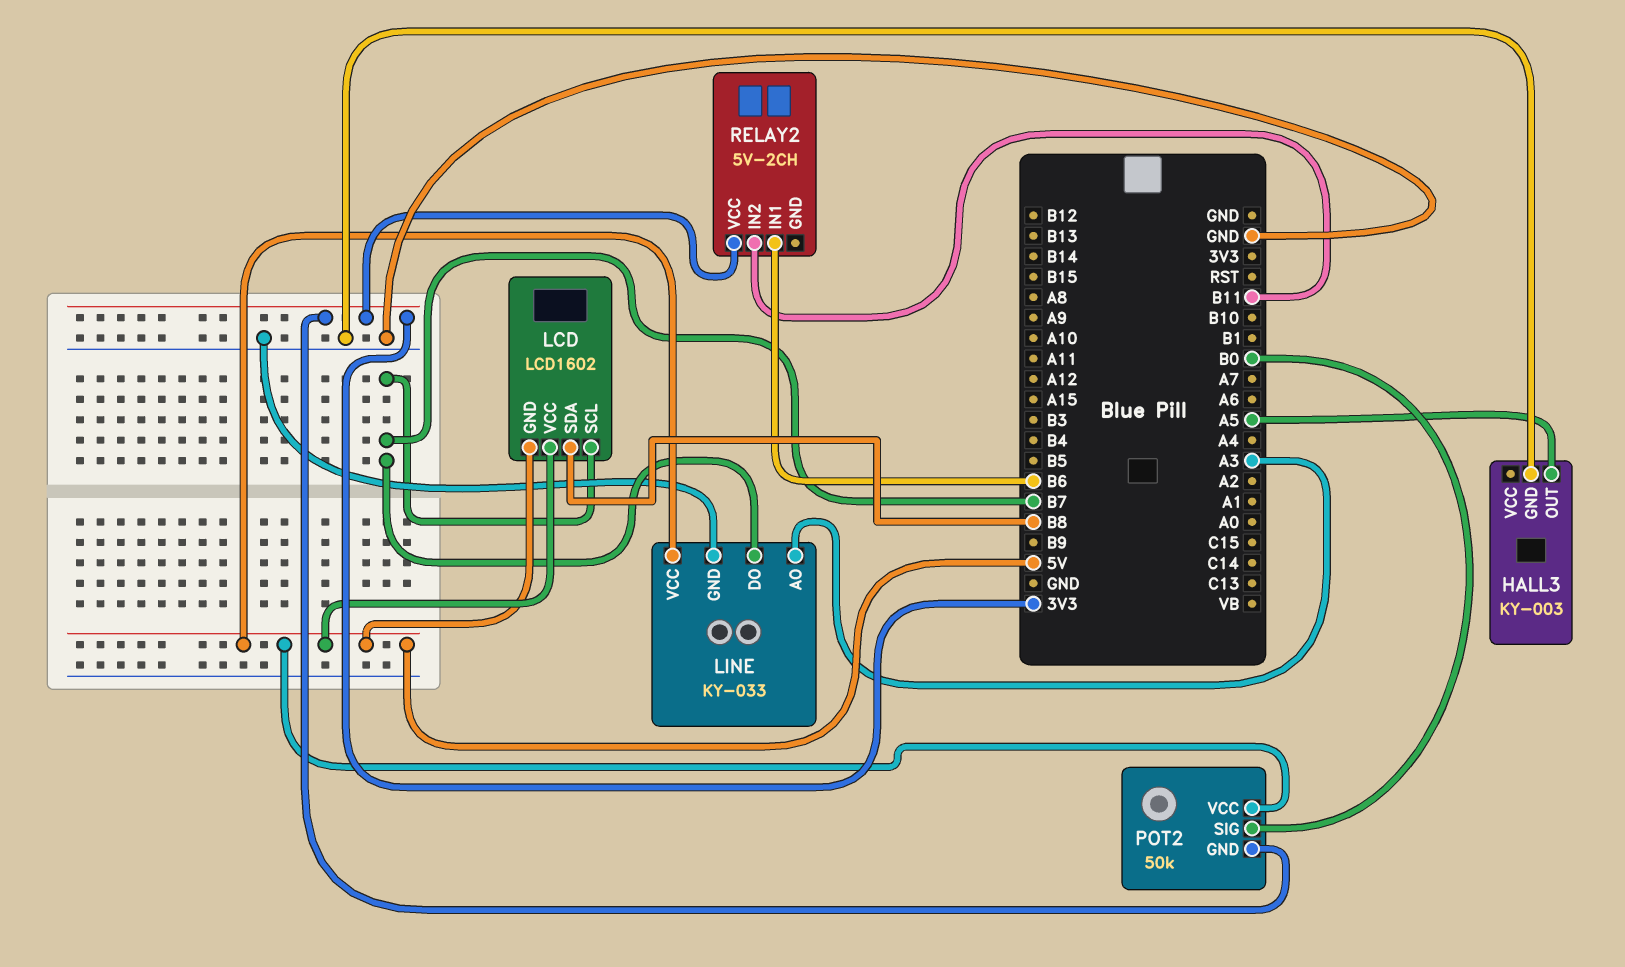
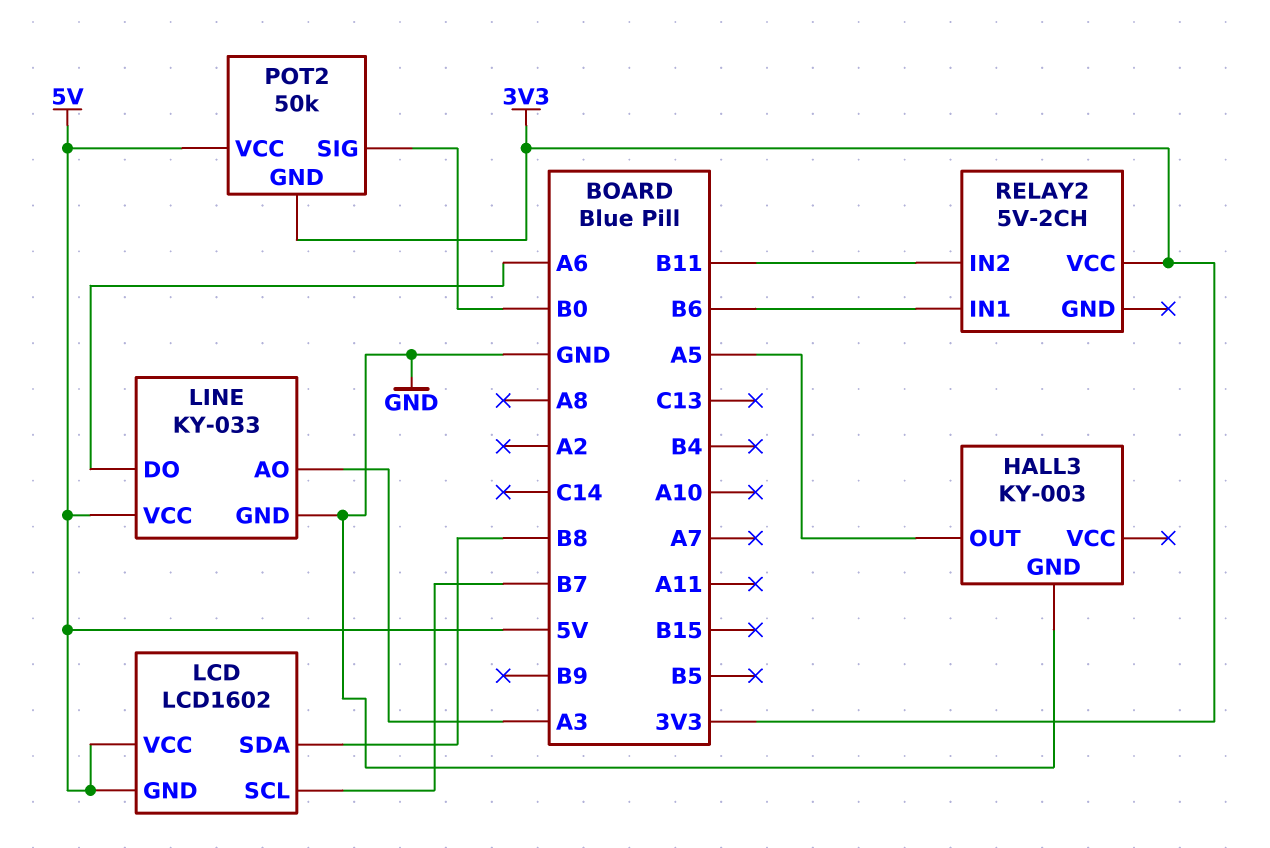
LINE pin DO: B7 -> A6

